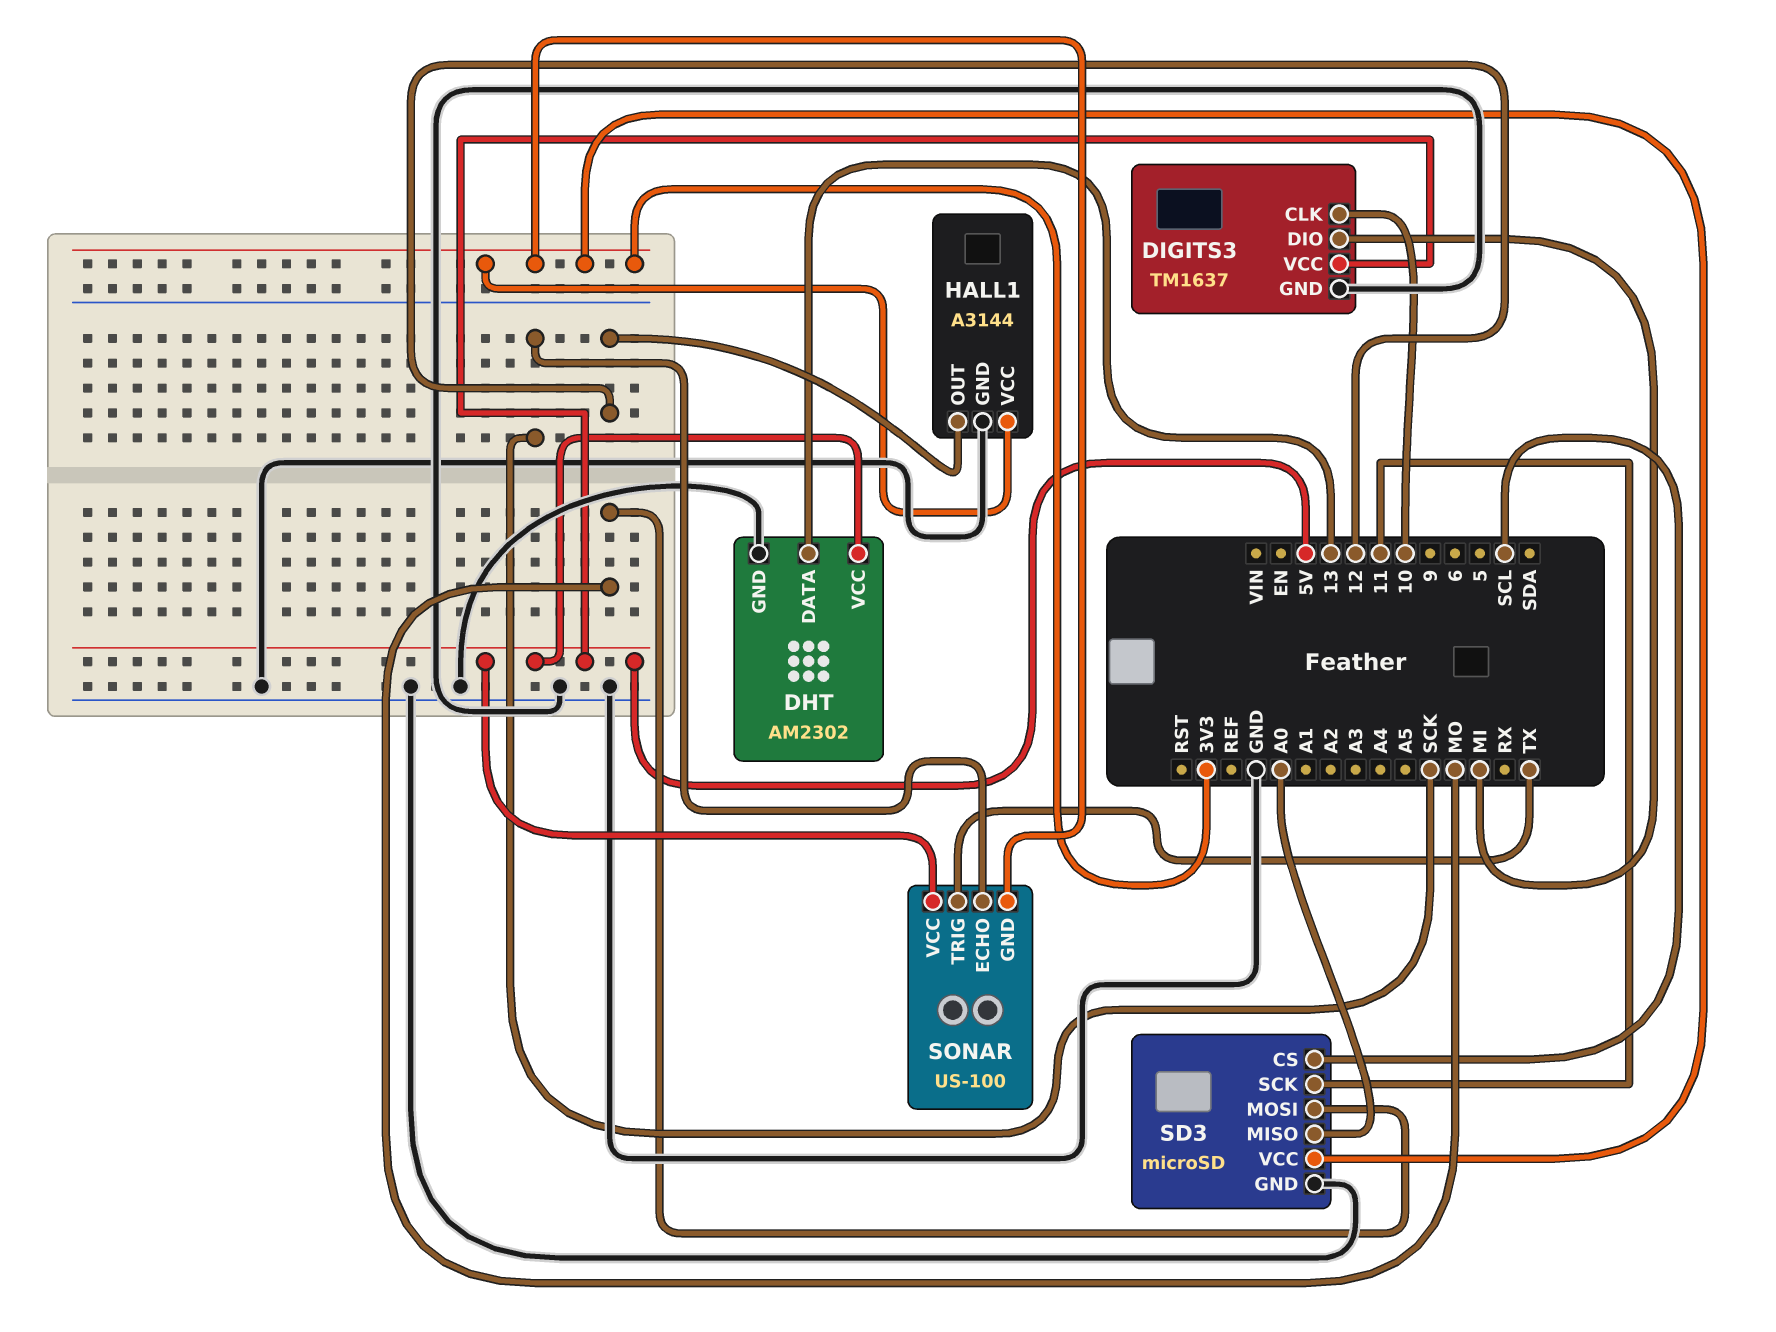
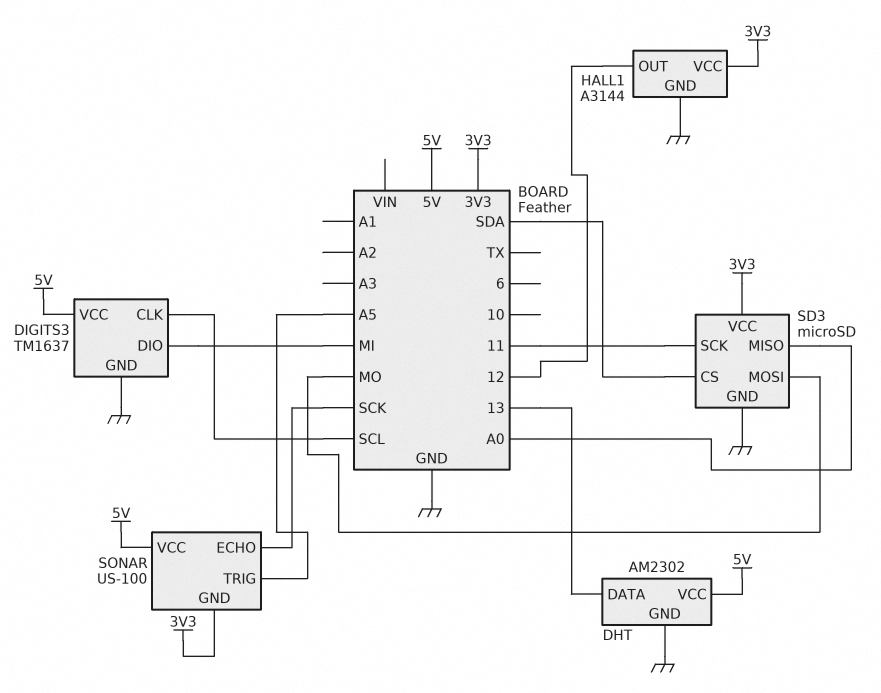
DIGITS3 pin CLK: 10 -> SCL
SD3 pin CS: SCL -> SDA
SONAR pin TRIG: TX -> A5

